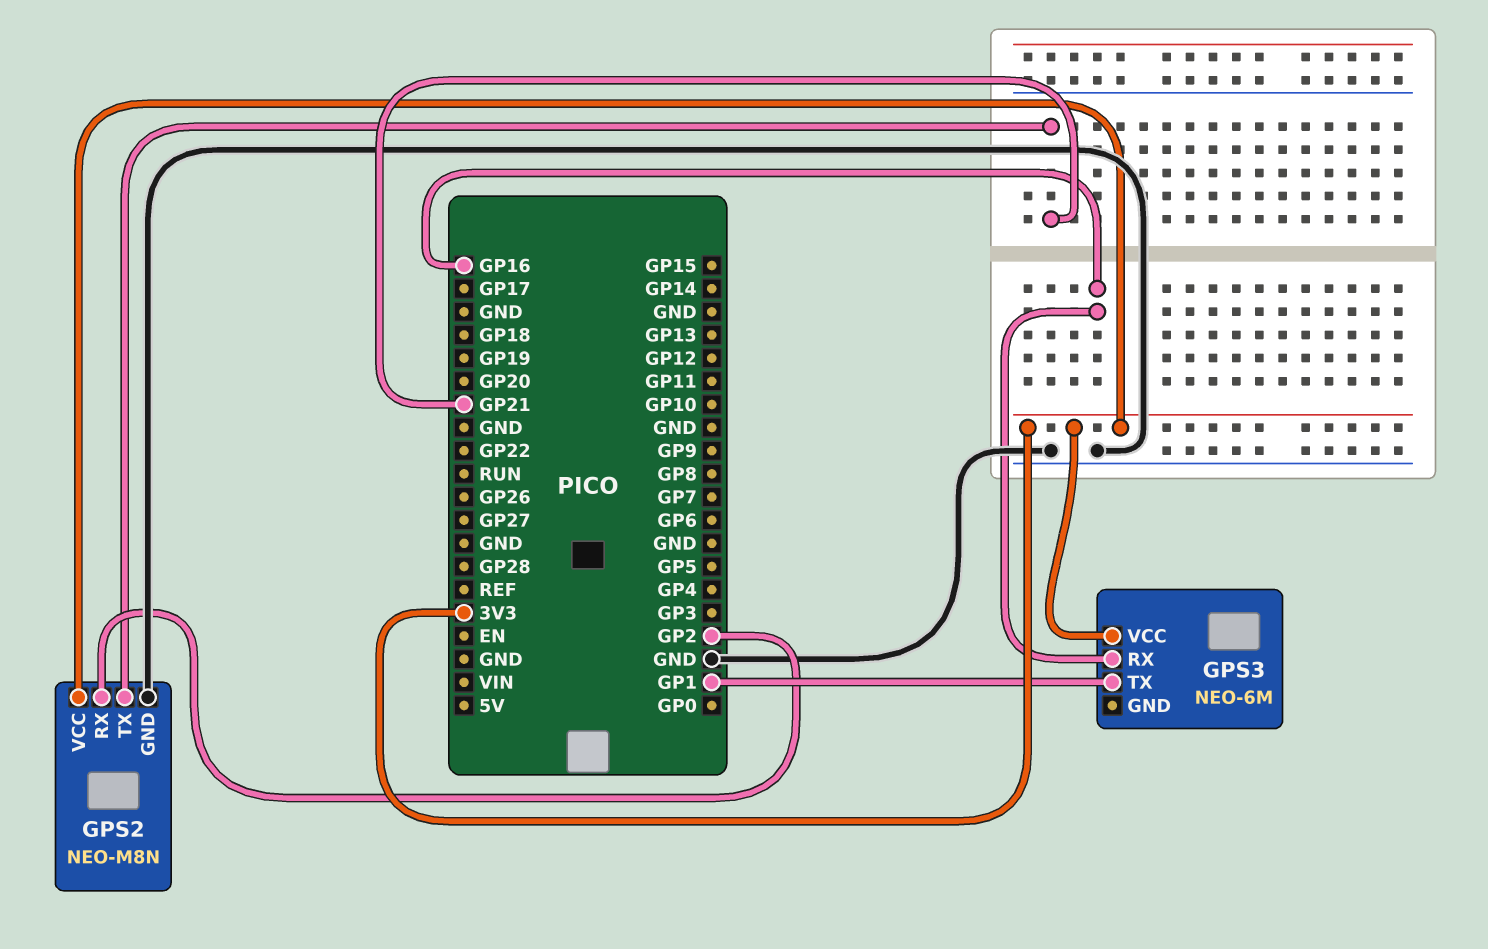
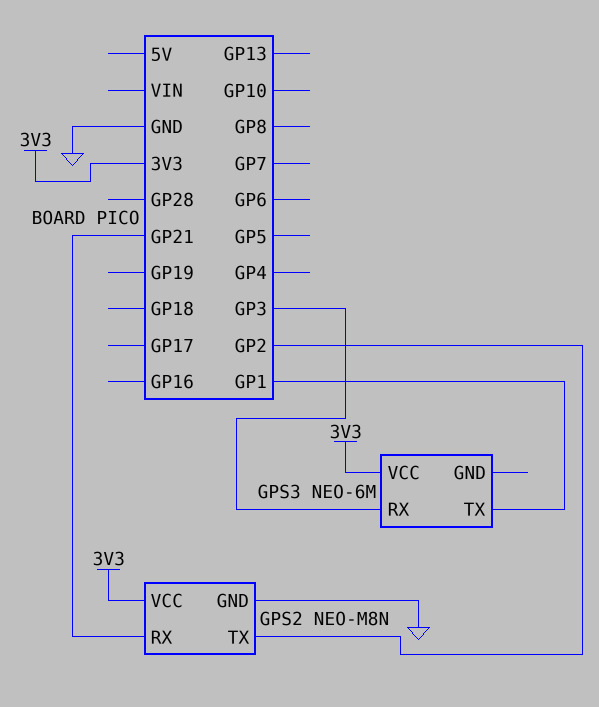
GPS2 pin RX: GP2 -> GP21
GPS2 pin TX: GP21 -> GP2
GPS3 pin RX: GP16 -> GP3

